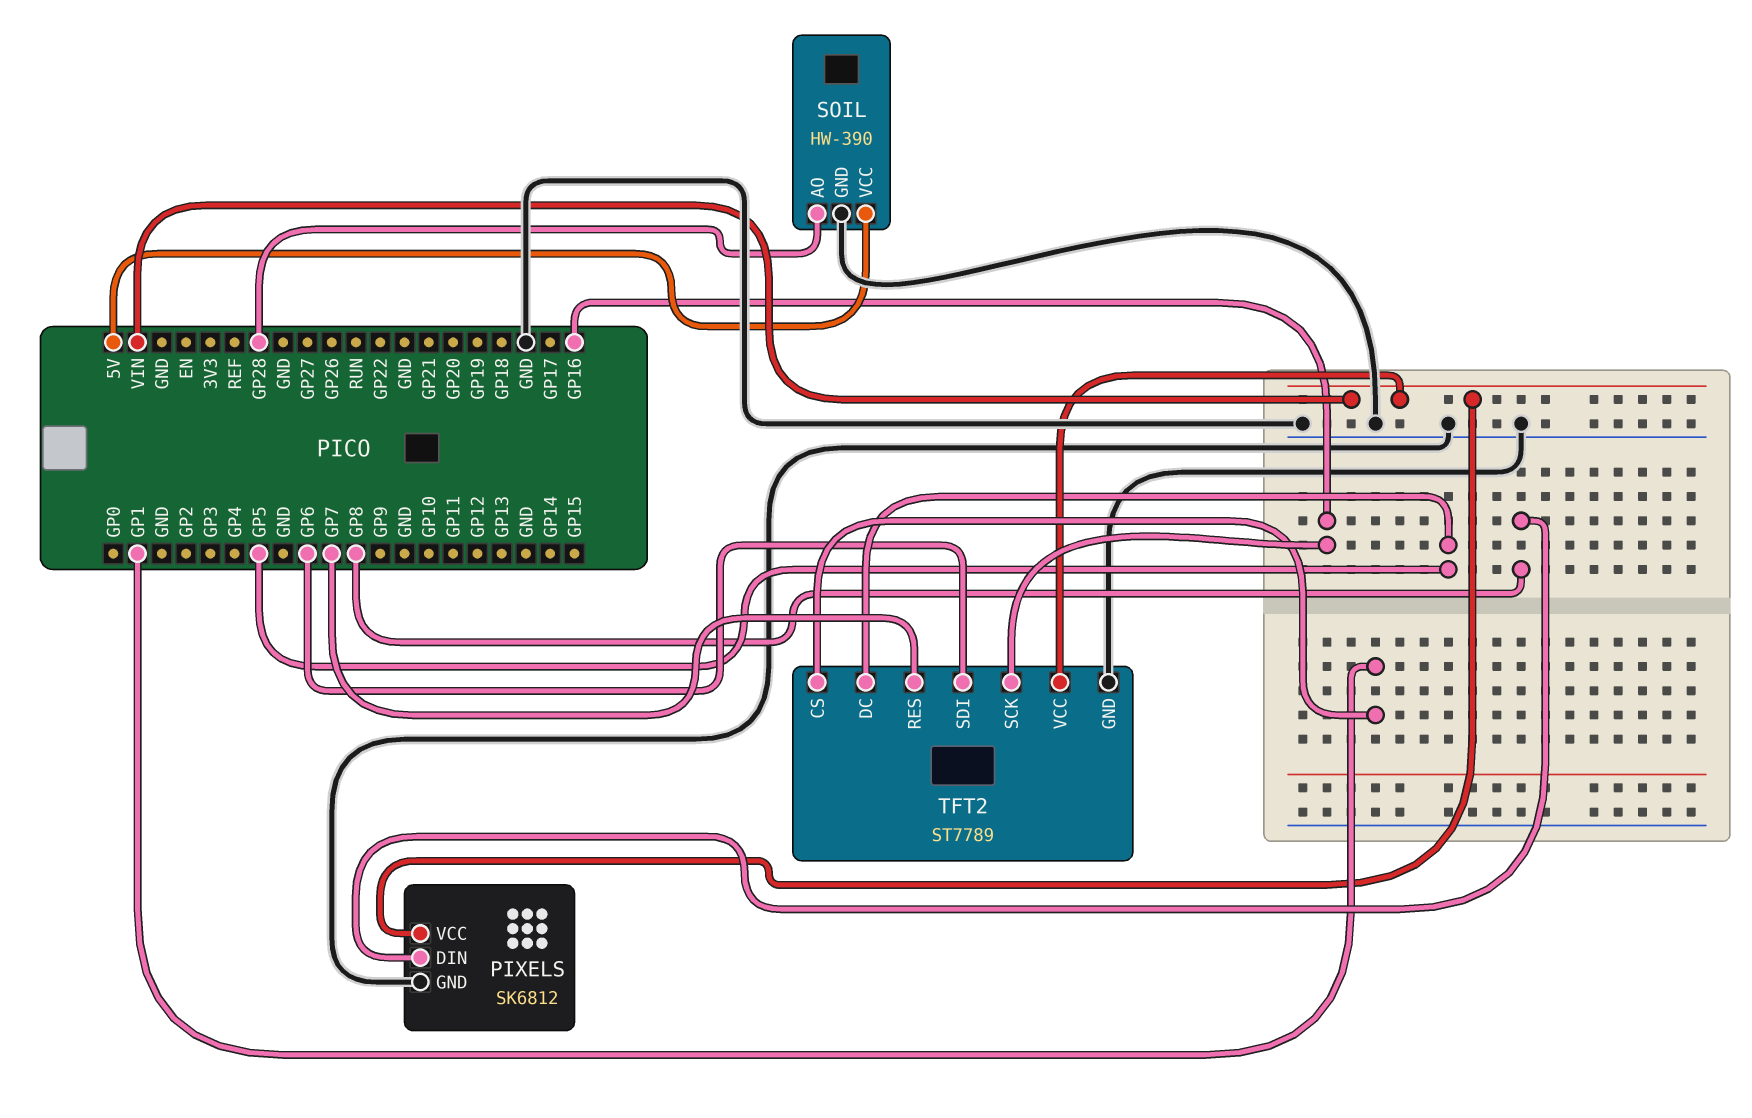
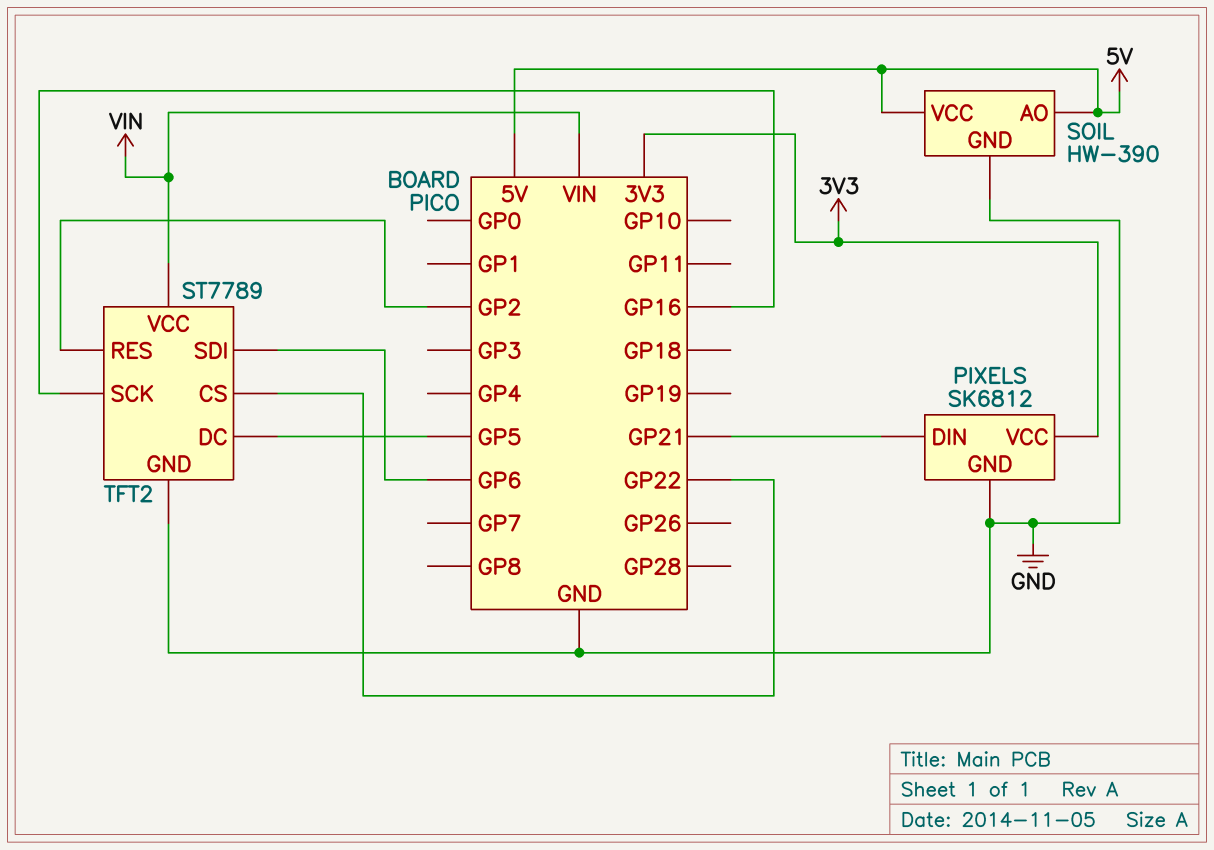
PIXELS pin DIN: GP8 -> GP21
PIXELS pin VCC: VIN -> 3V3
SOIL pin AO: GP28 -> 5V
TFT2 pin CS: GP1 -> GP22
TFT2 pin RES: GP7 -> GP2

